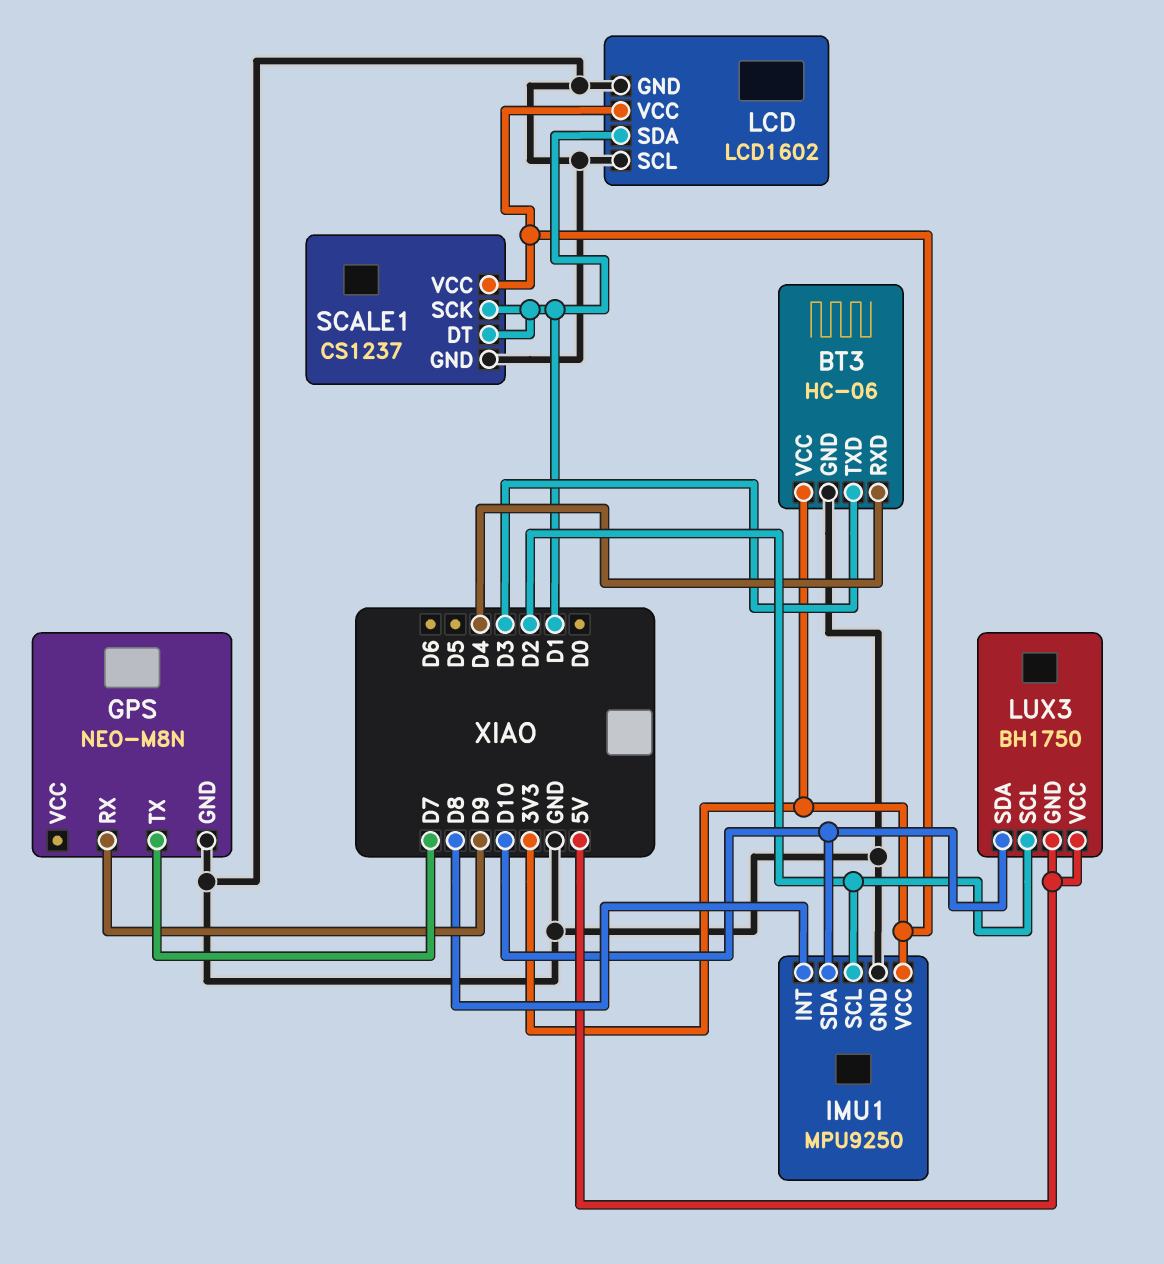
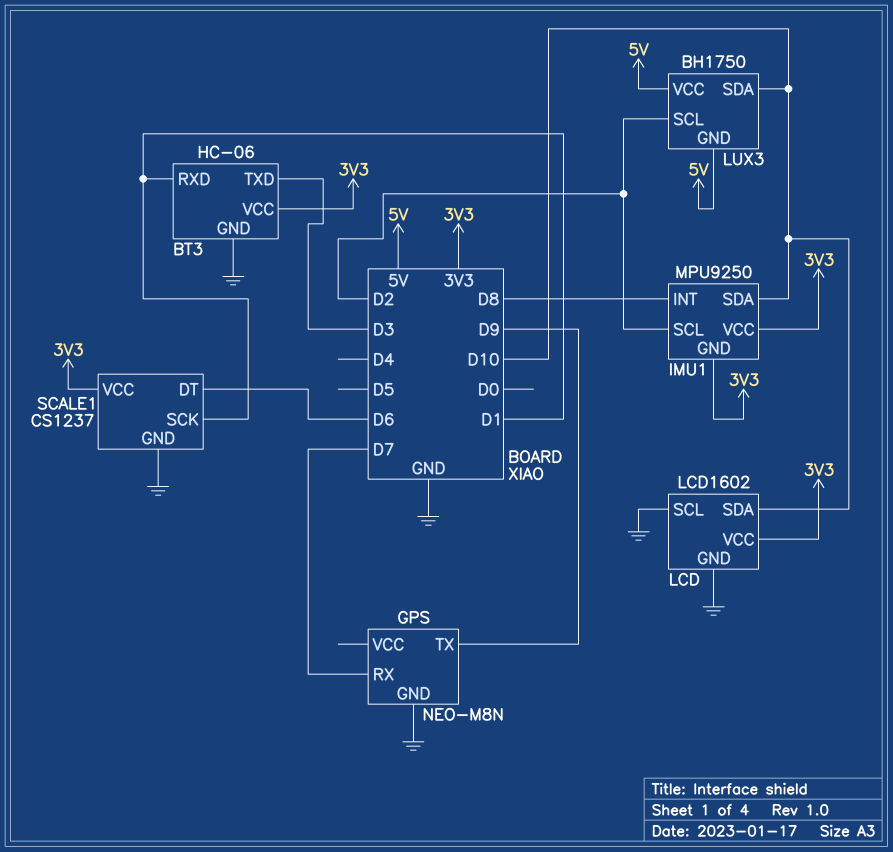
BT3 pin RXD: D4 -> D1
GPS pin RX: D9 -> D7
GPS pin TX: D7 -> D9
IMU1 pin GND: GND -> 3V3
LCD pin SDA: D1 -> D10
SCALE1 pin DT: D1 -> D6

